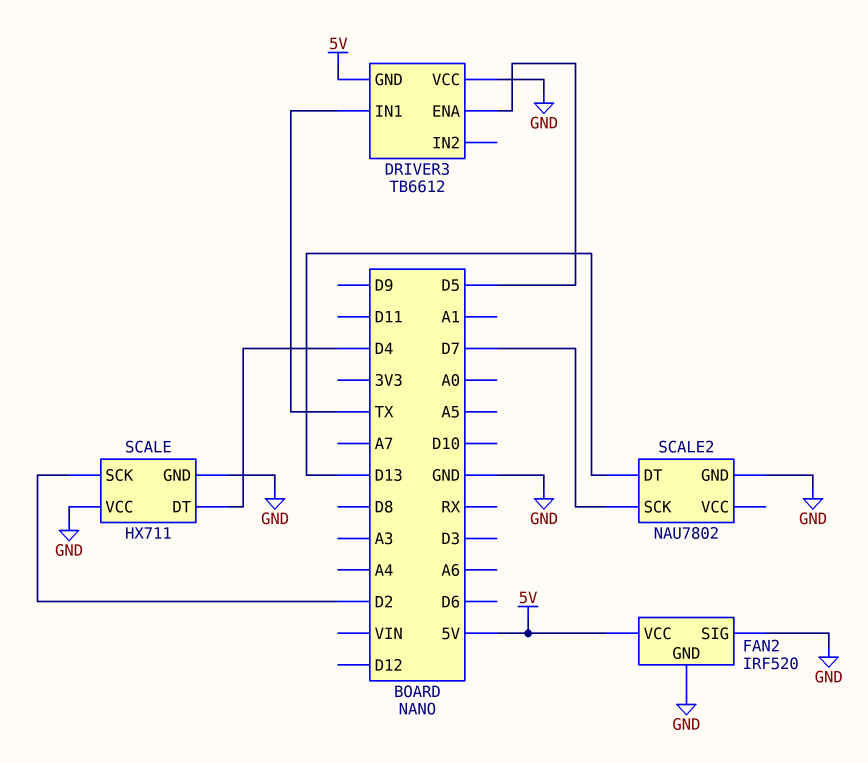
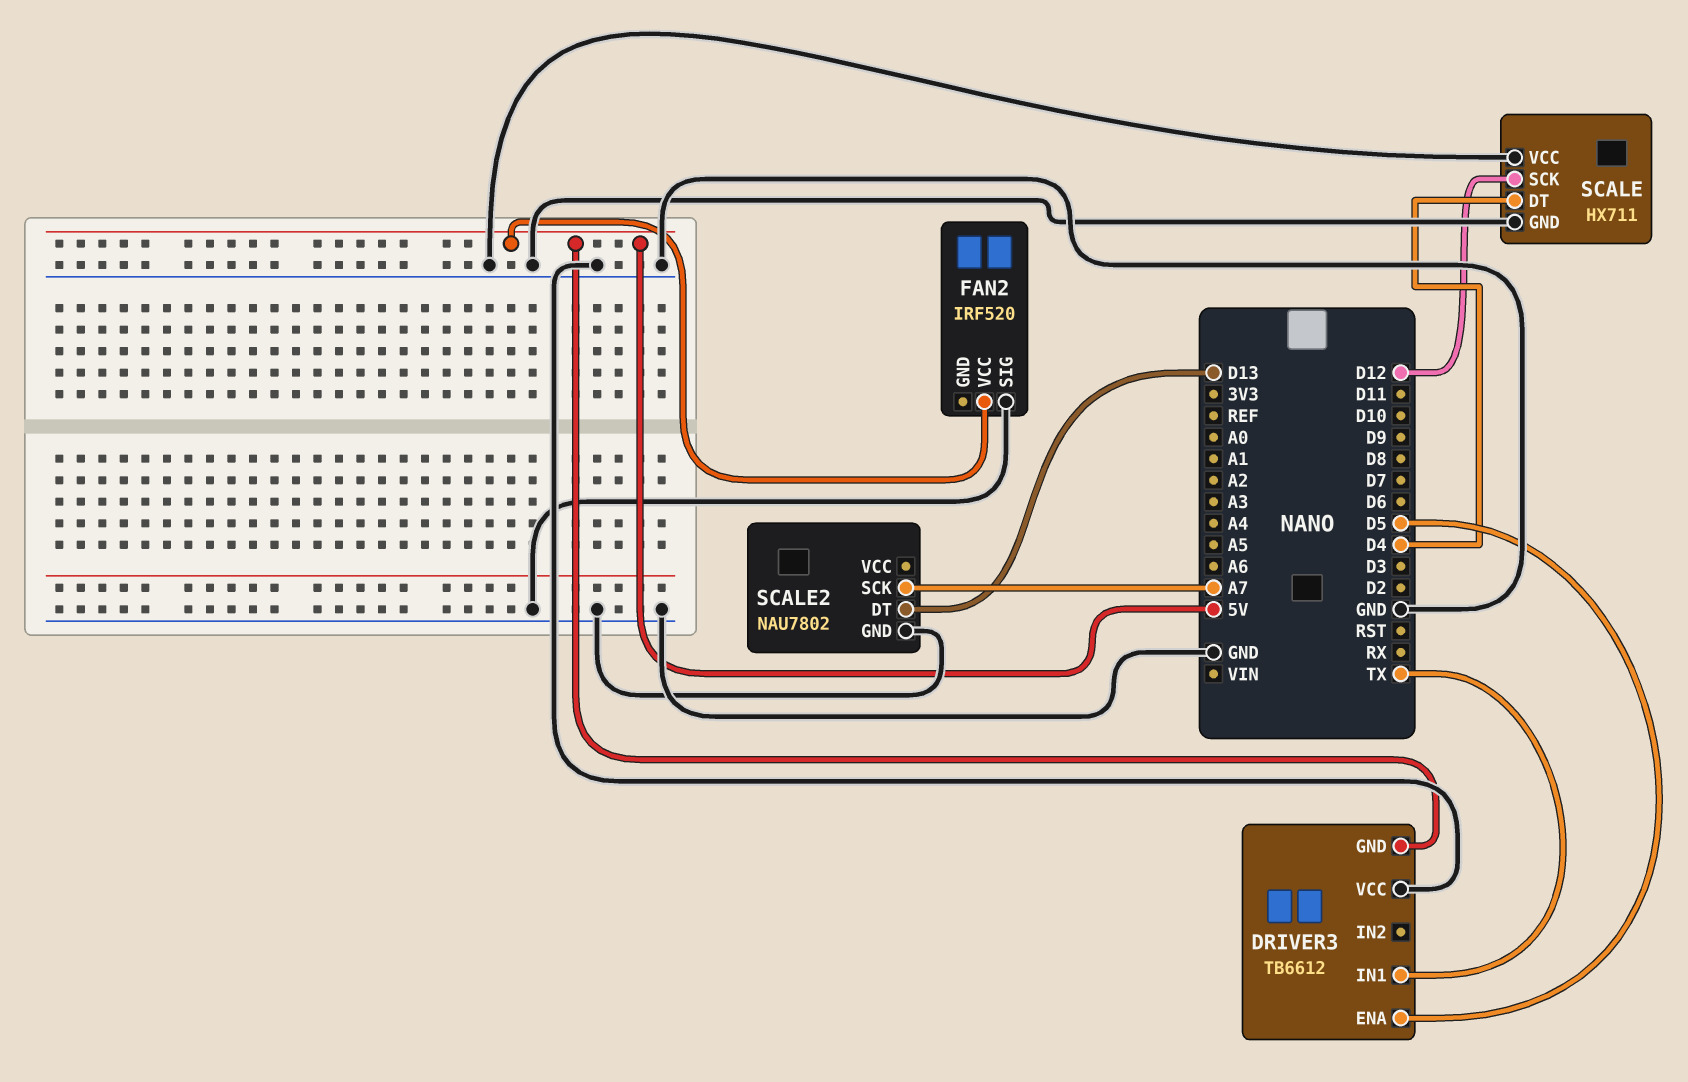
FAN2 pin GND: GND -> none
SCALE pin SCK: D2 -> D12
SCALE2 pin SCK: D7 -> A7

